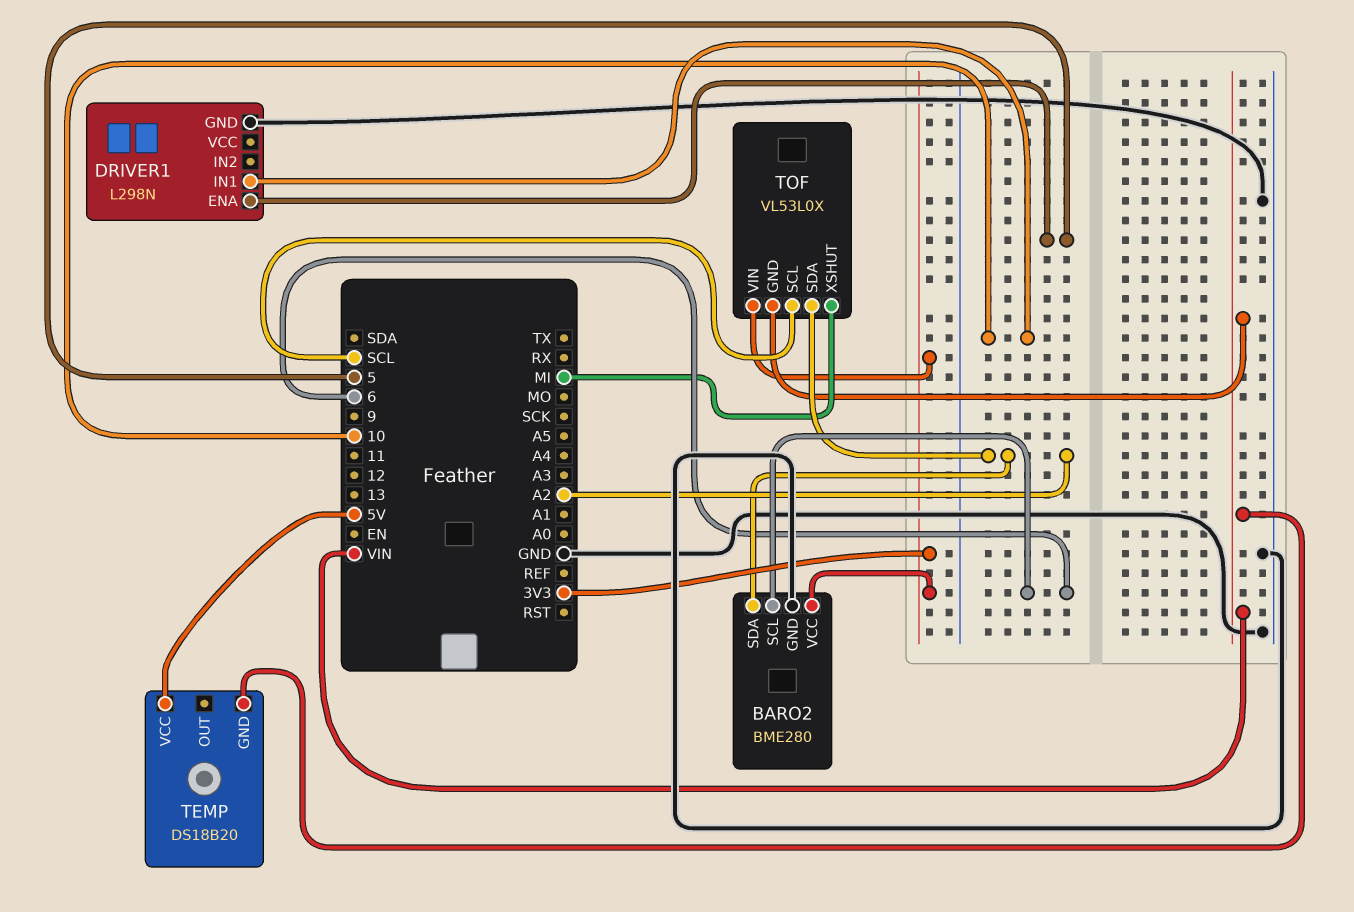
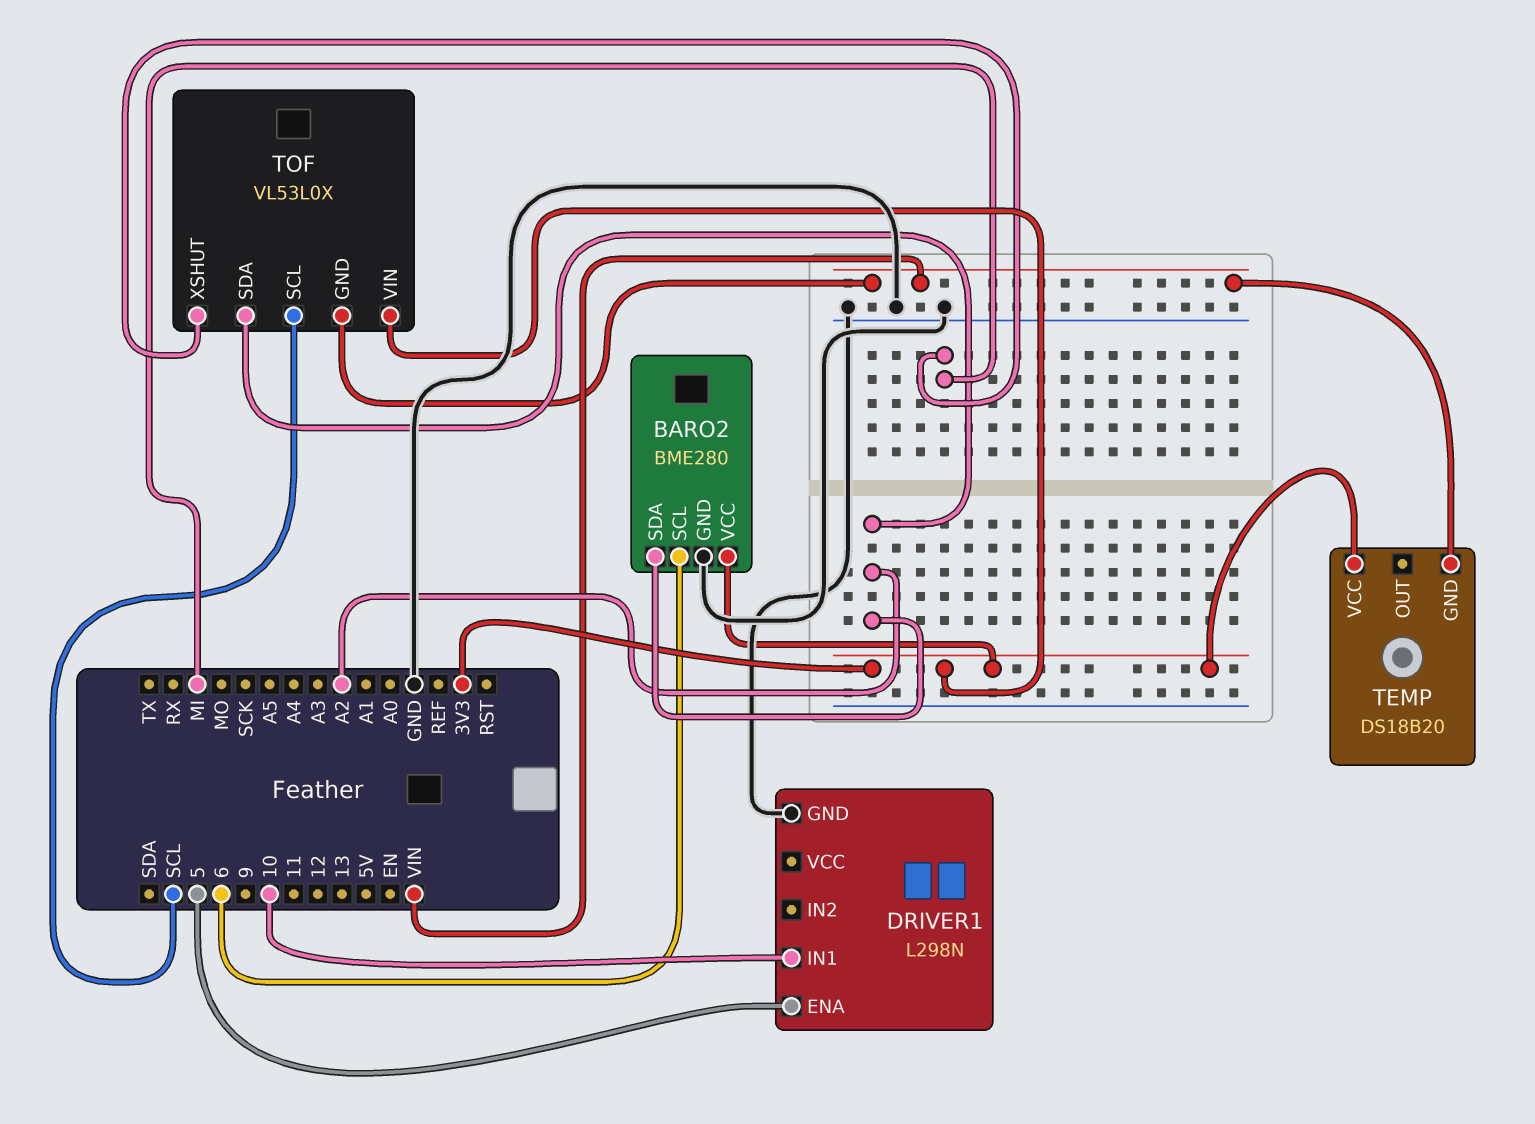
TEMP pin VCC: 5V -> 3V3

